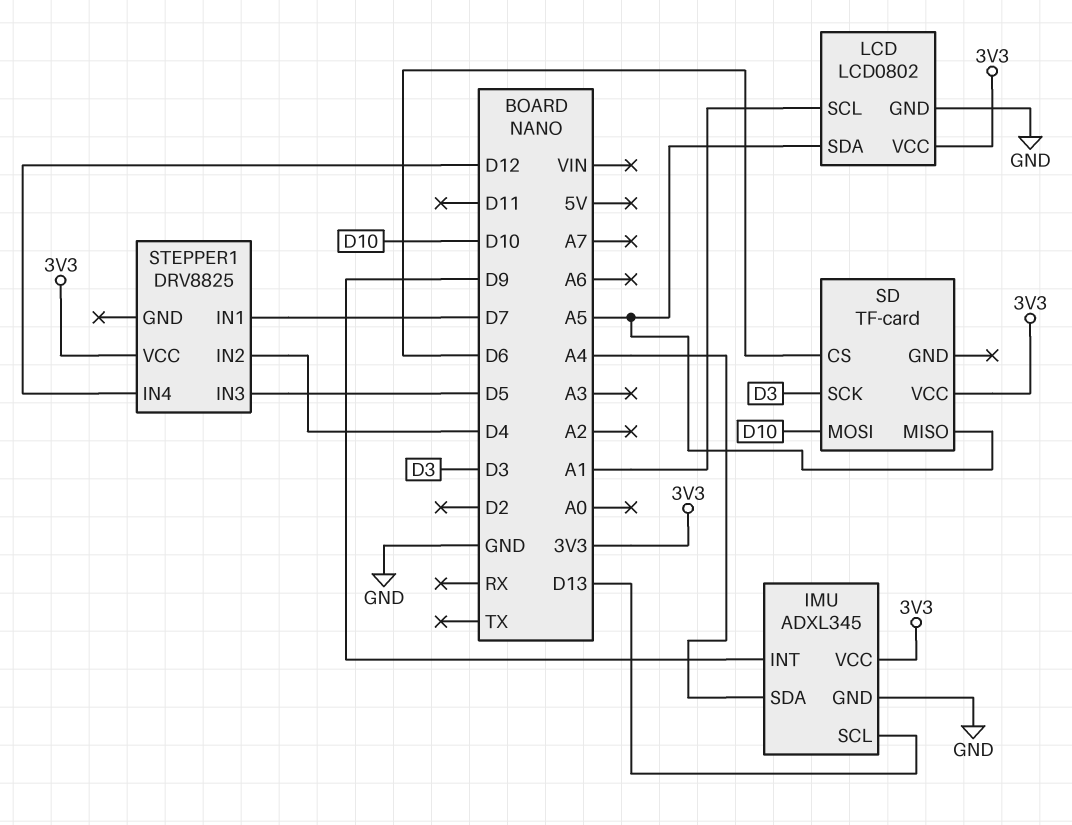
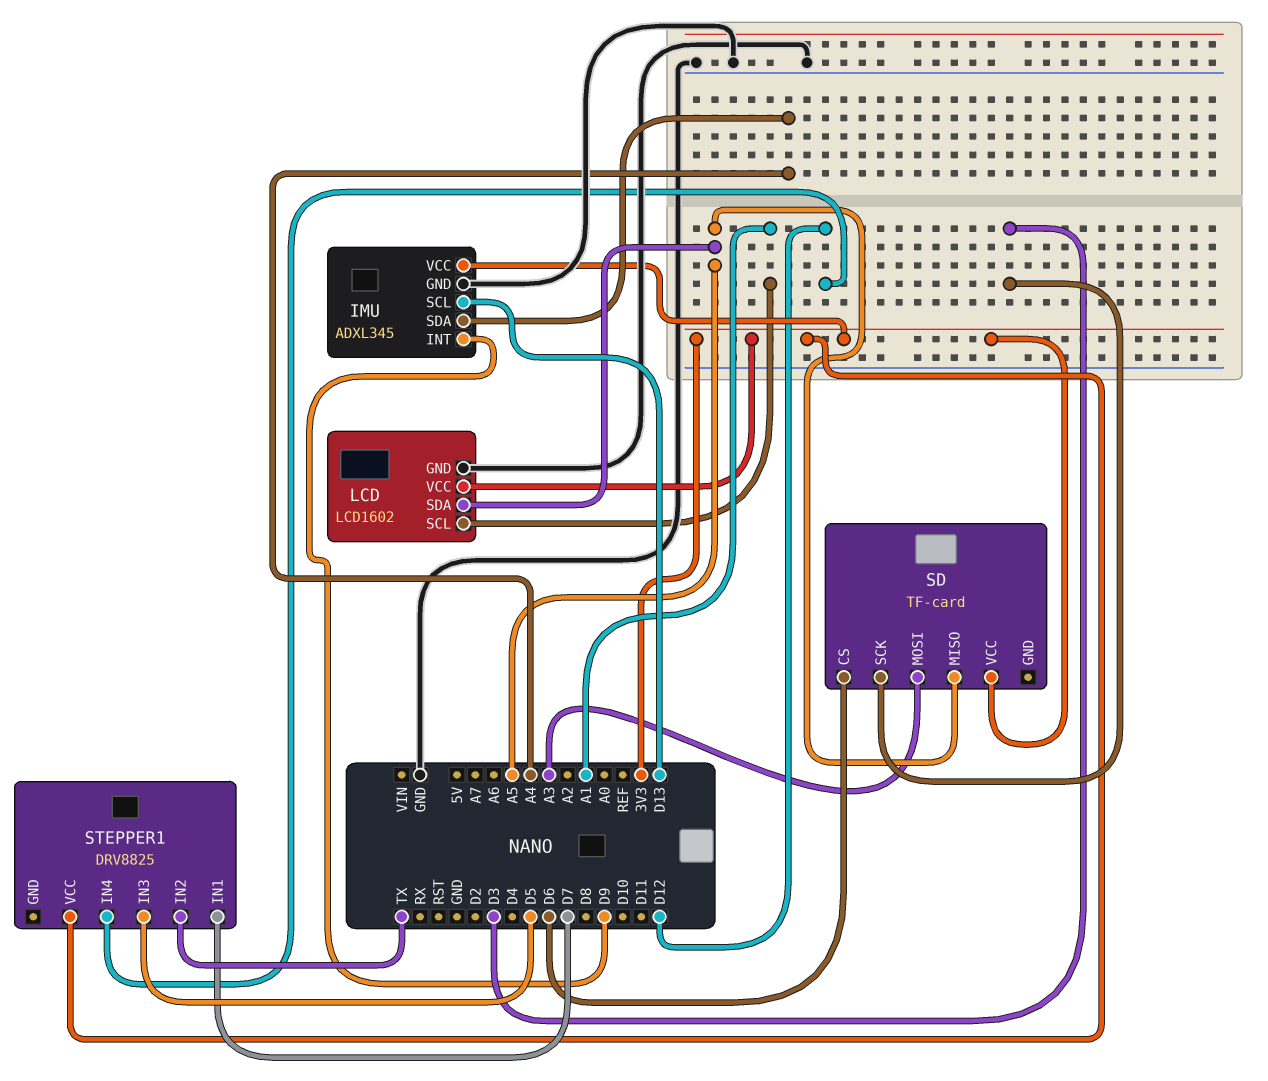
LCD: LCD0802 -> LCD1602
SD pin MOSI: D10 -> A3
STEPPER1 pin IN2: D4 -> TX

